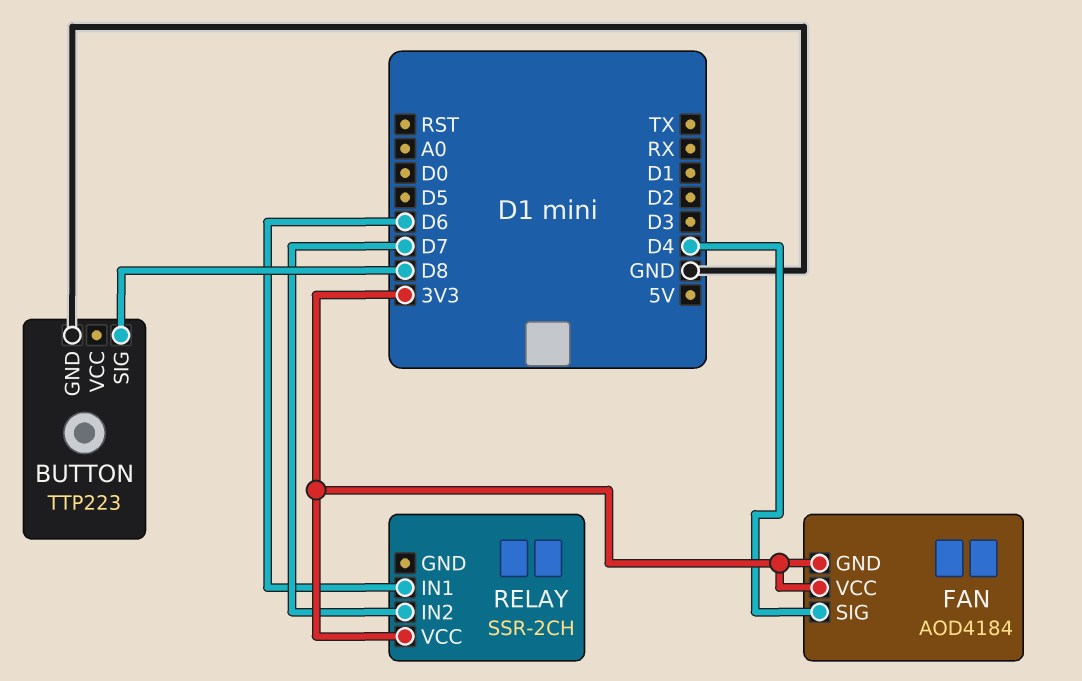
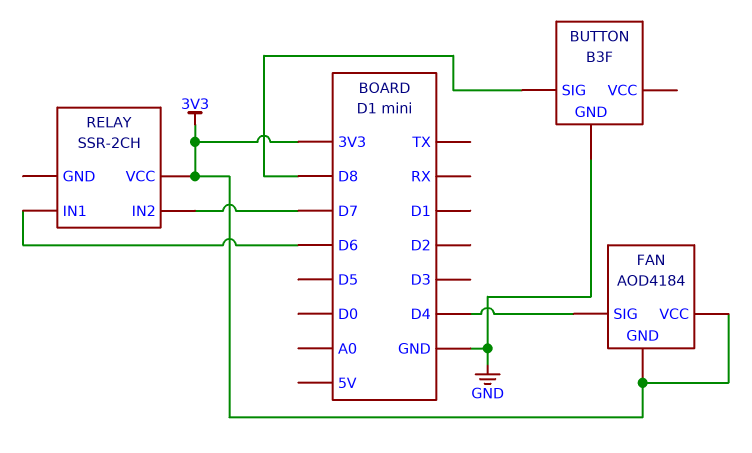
BUTTON: TTP223 -> B3F

